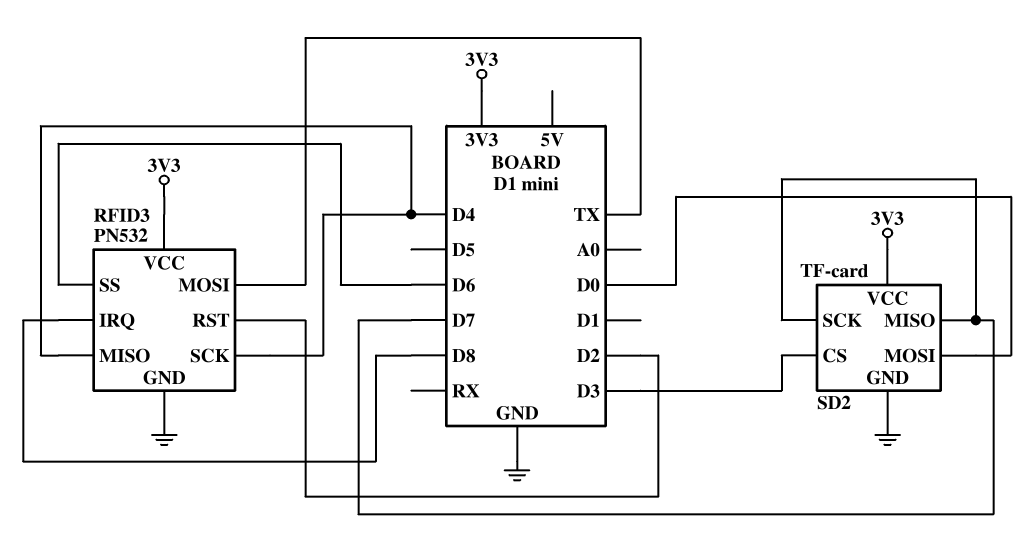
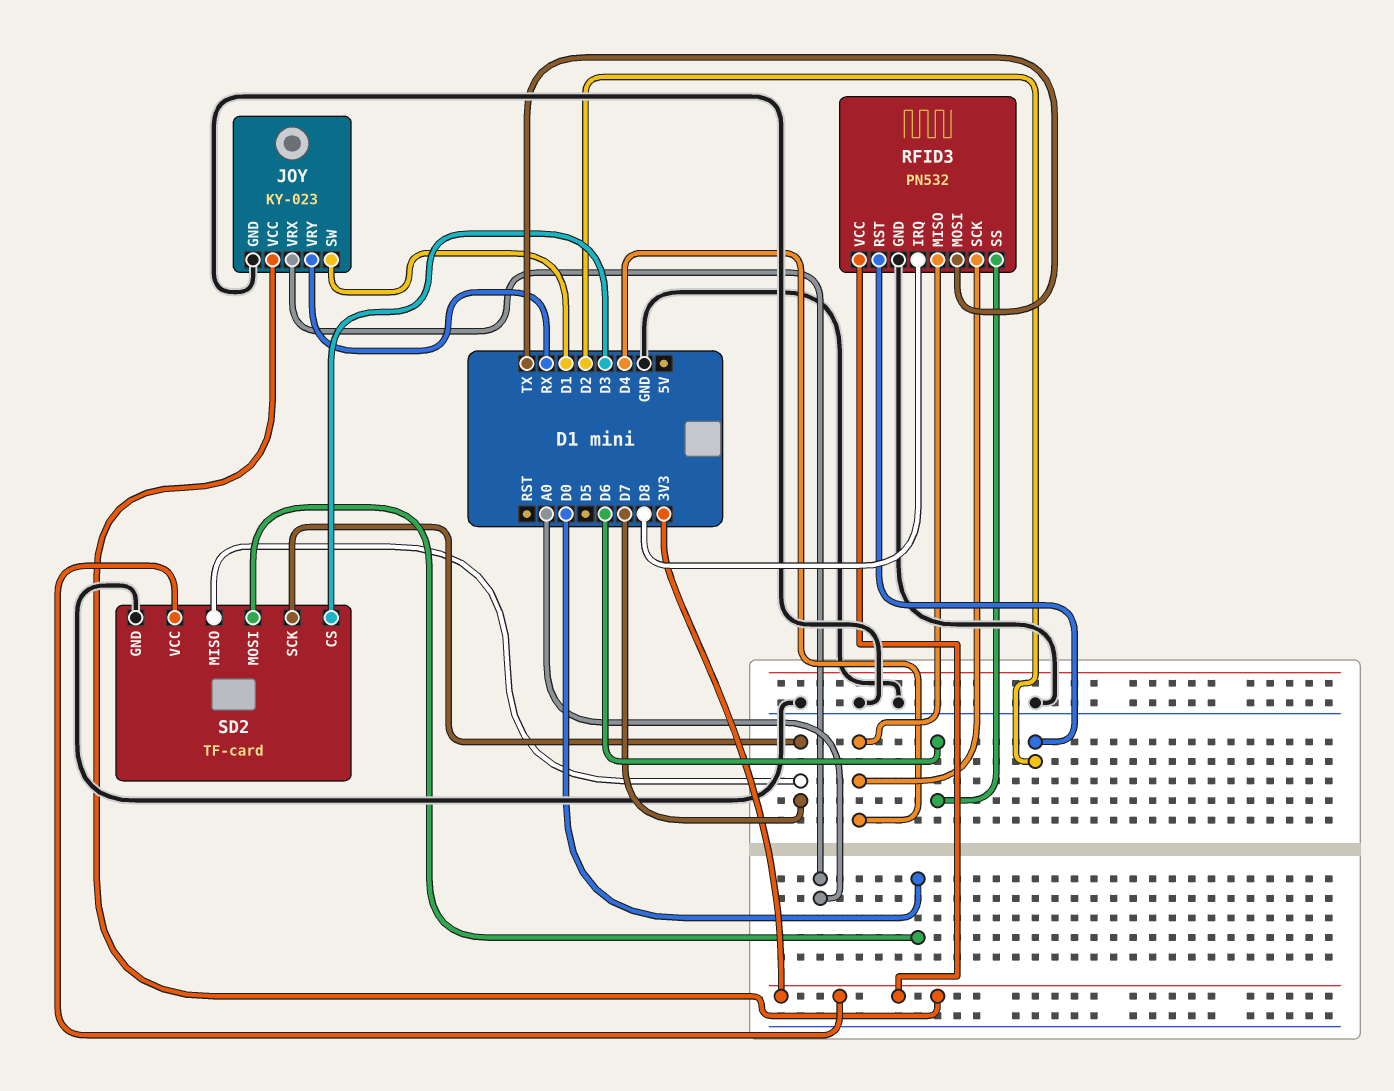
JOY: none -> KY-023
JOY pin GND: none -> GND
JOY pin SW: none -> D1
JOY pin VCC: none -> 3V3
JOY pin VRX: none -> A0
JOY pin VRY: none -> RX

